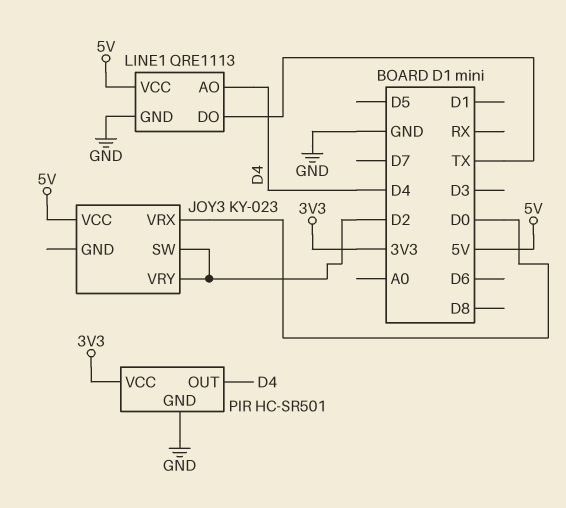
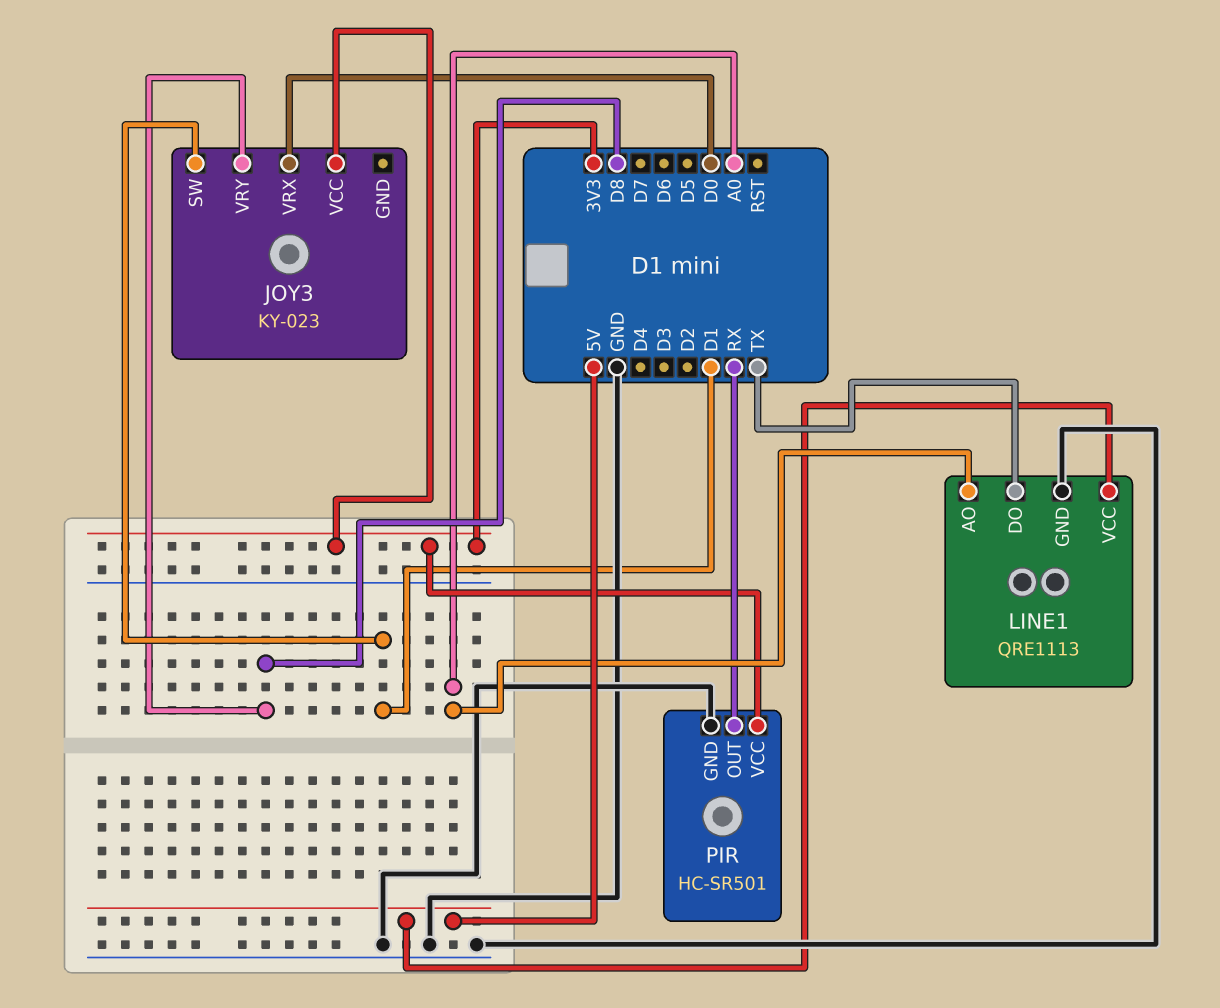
JOY3 pin SW: D2 -> D1
JOY3 pin VCC: 5V -> 3V3
JOY3 pin VRY: D2 -> D8
LINE1 pin AO: D4 -> A0
PIR pin OUT: D4 -> RX

